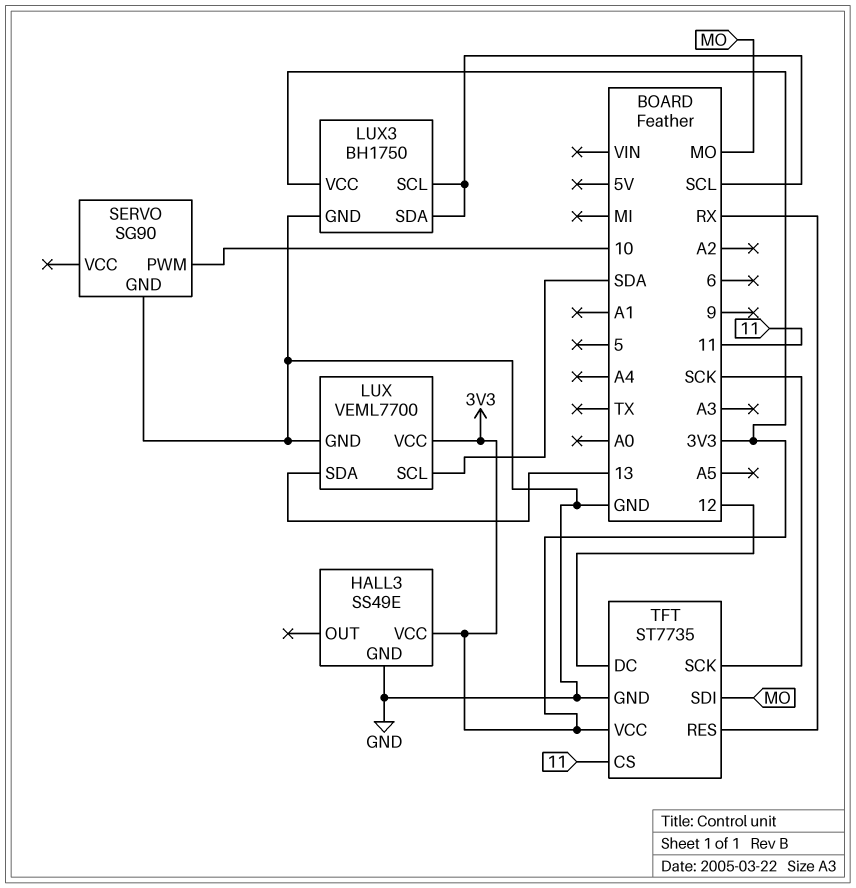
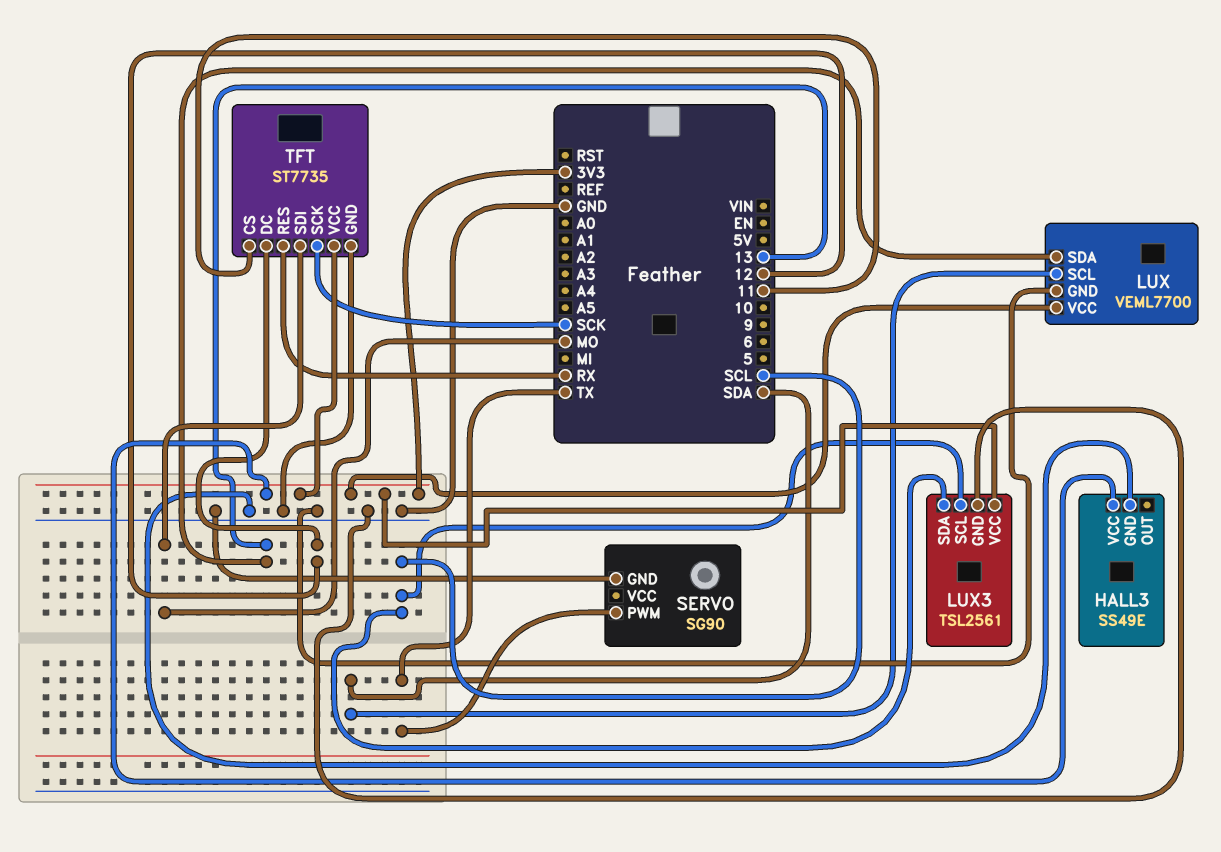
LUX3: BH1750 -> TSL2561
SERVO pin PWM: 10 -> TX

